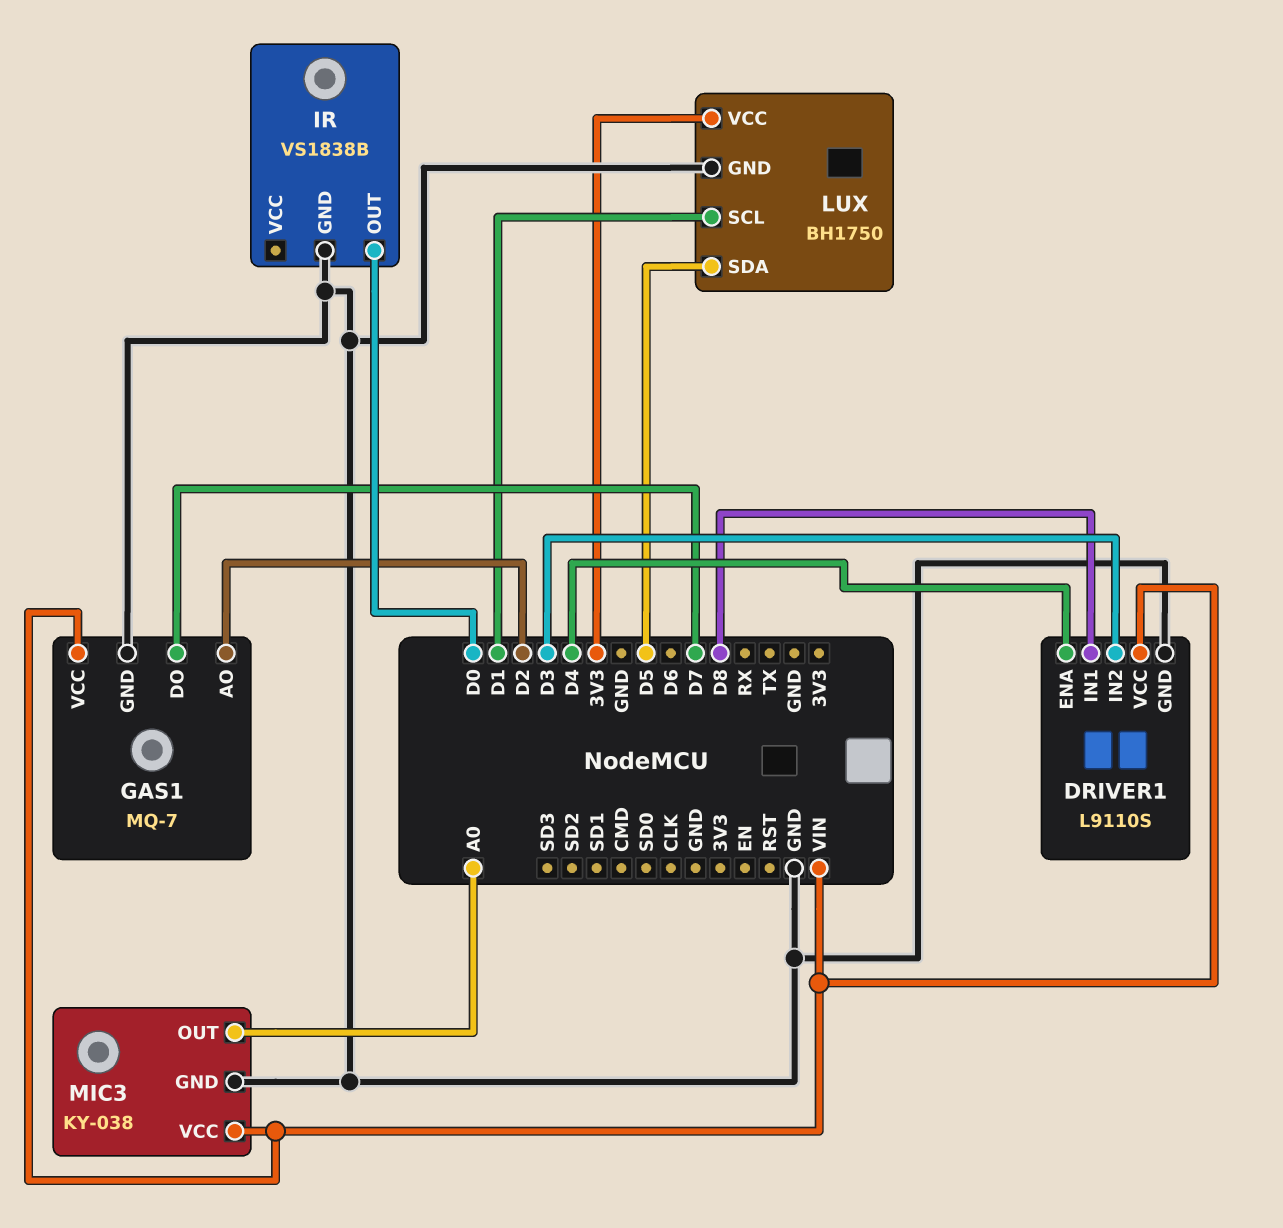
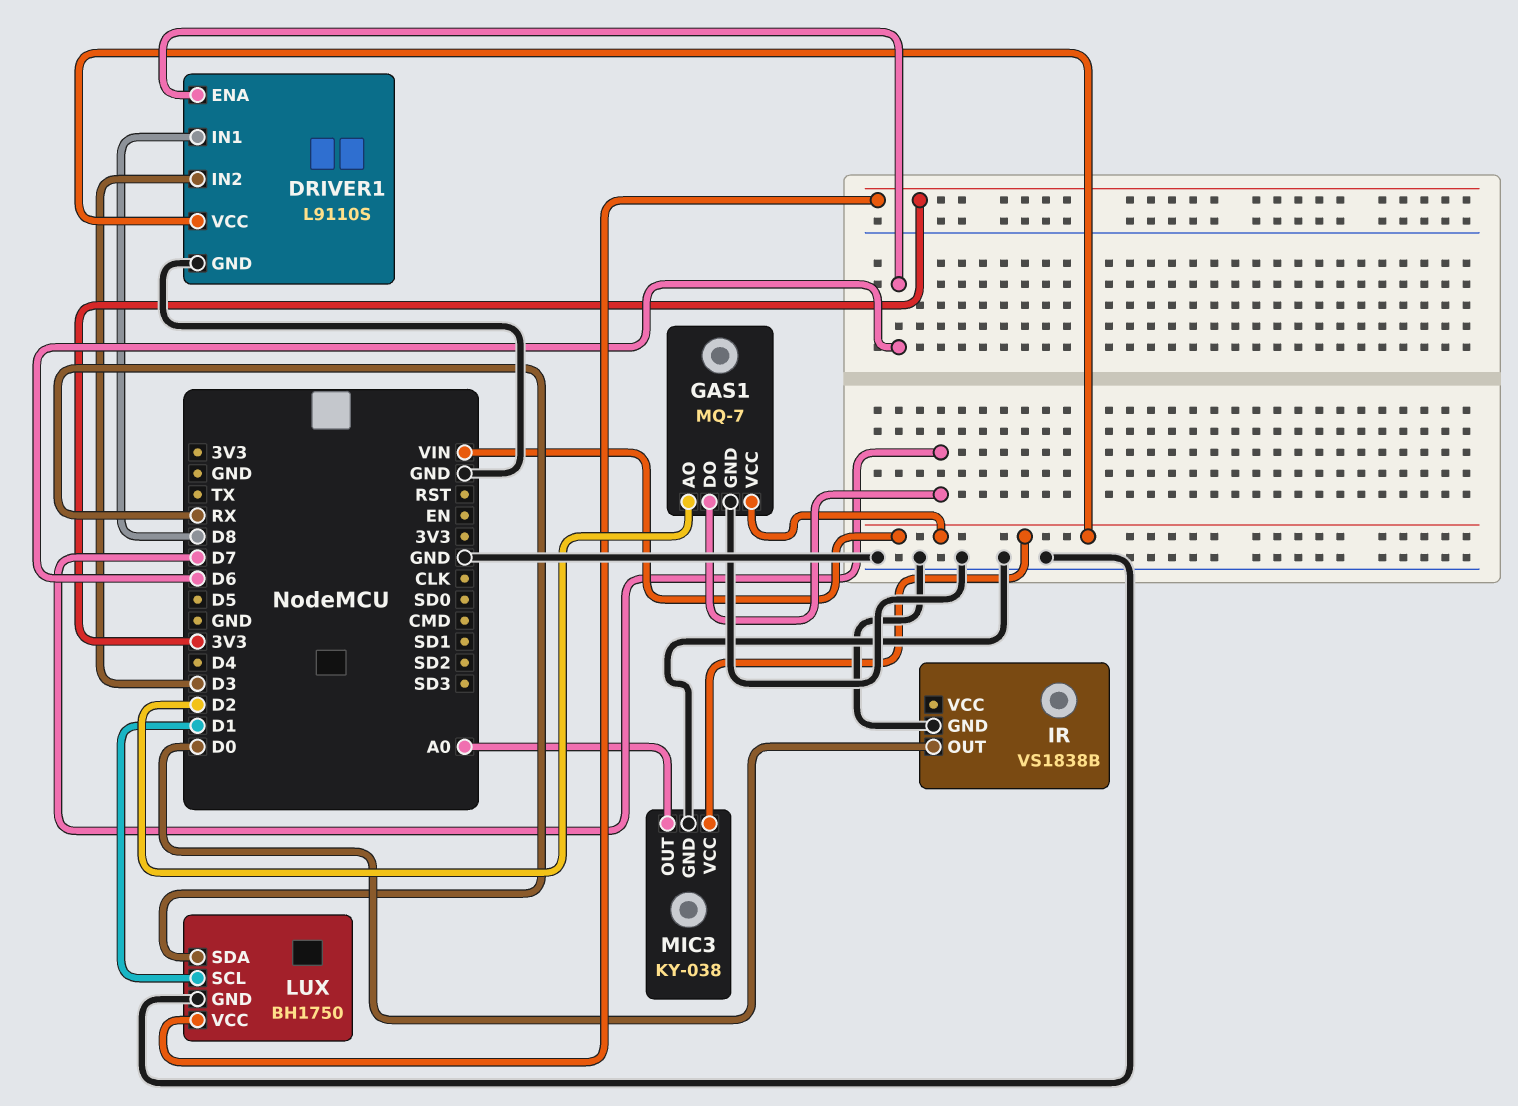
DRIVER1 pin ENA: D4 -> D6
LUX pin SDA: D5 -> RX

